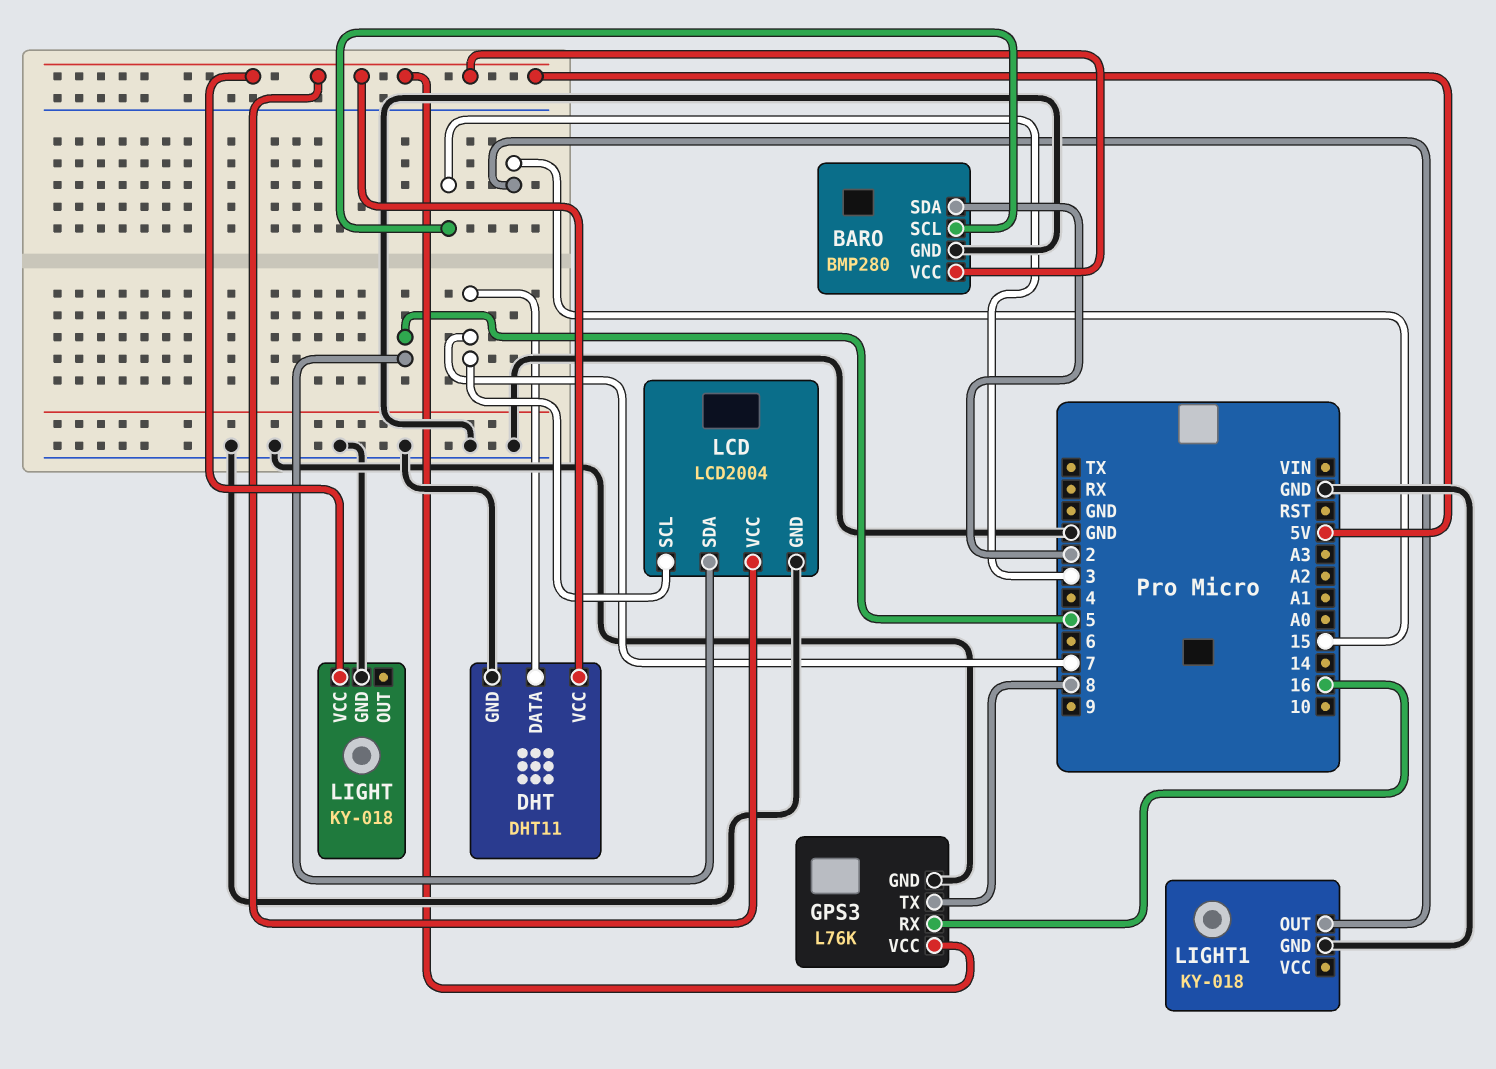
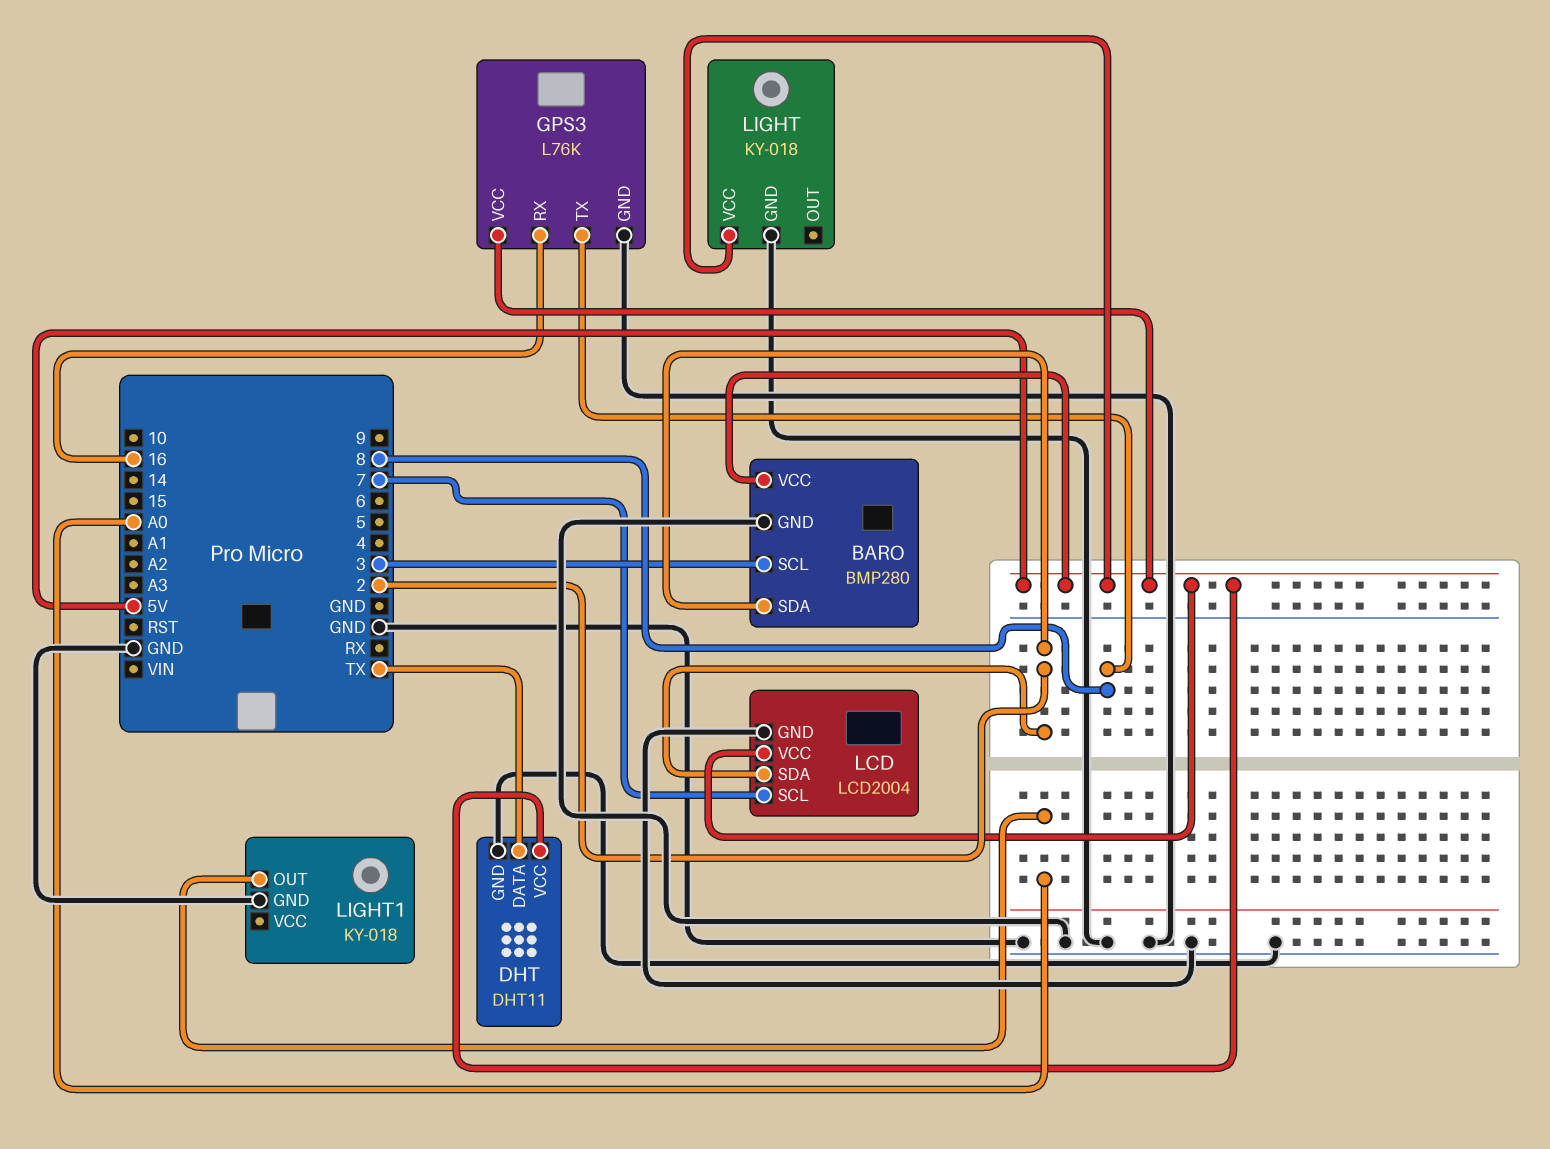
DHT pin DATA: 7 -> TX
LCD pin SDA: 5 -> 2
LIGHT1 pin OUT: 15 -> A0

